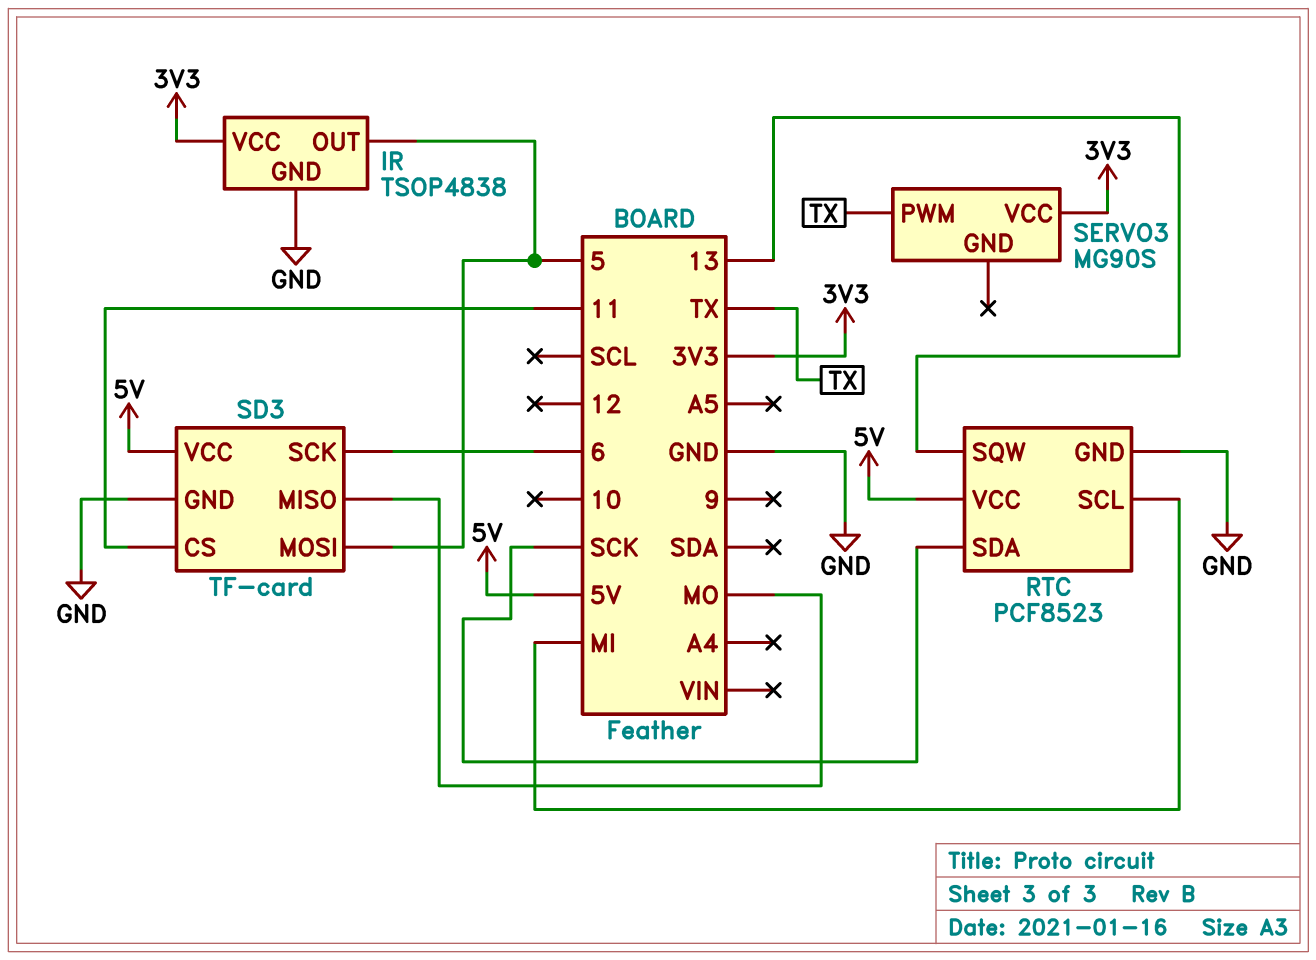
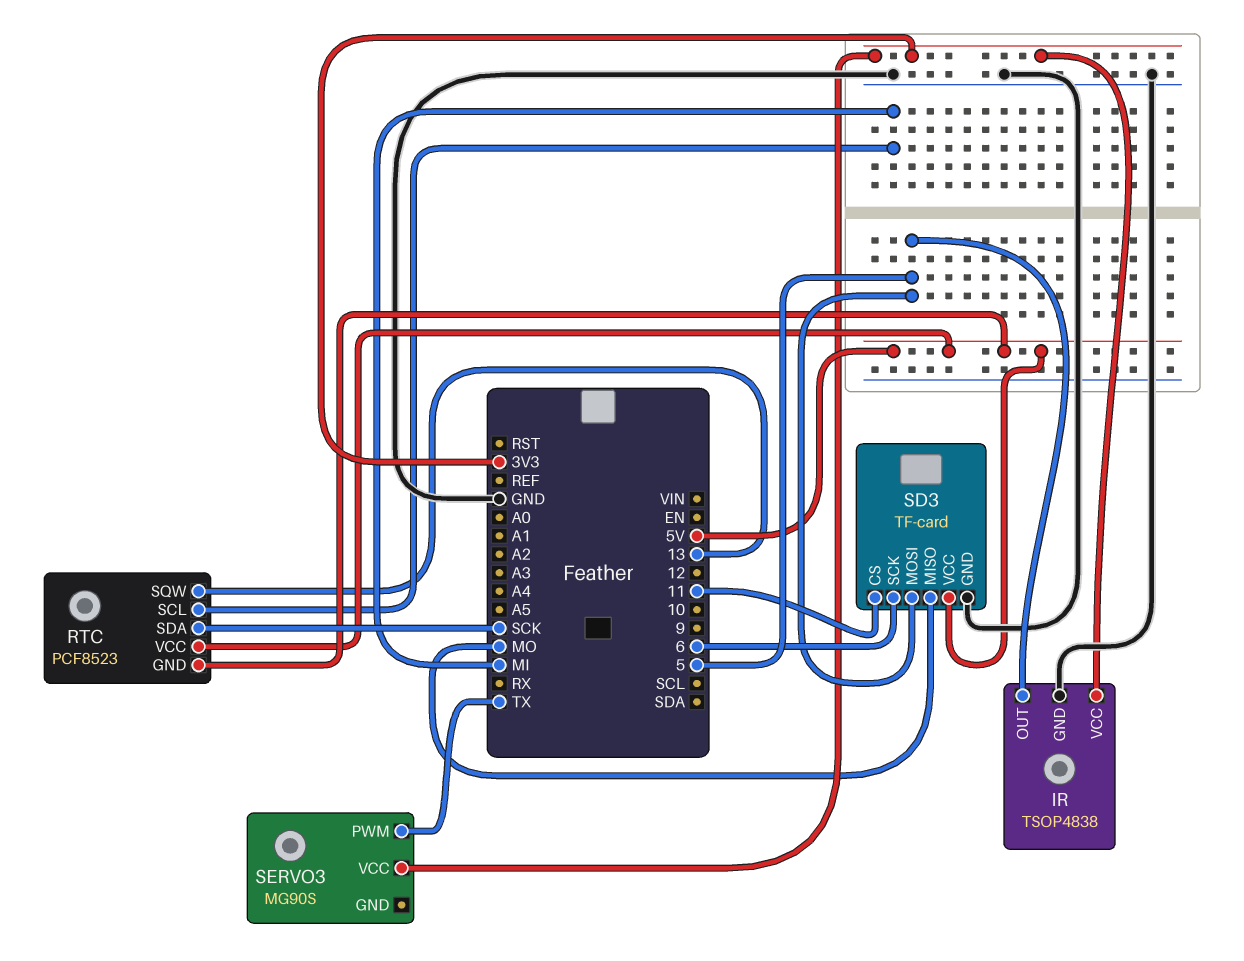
RTC pin GND: GND -> 5V

